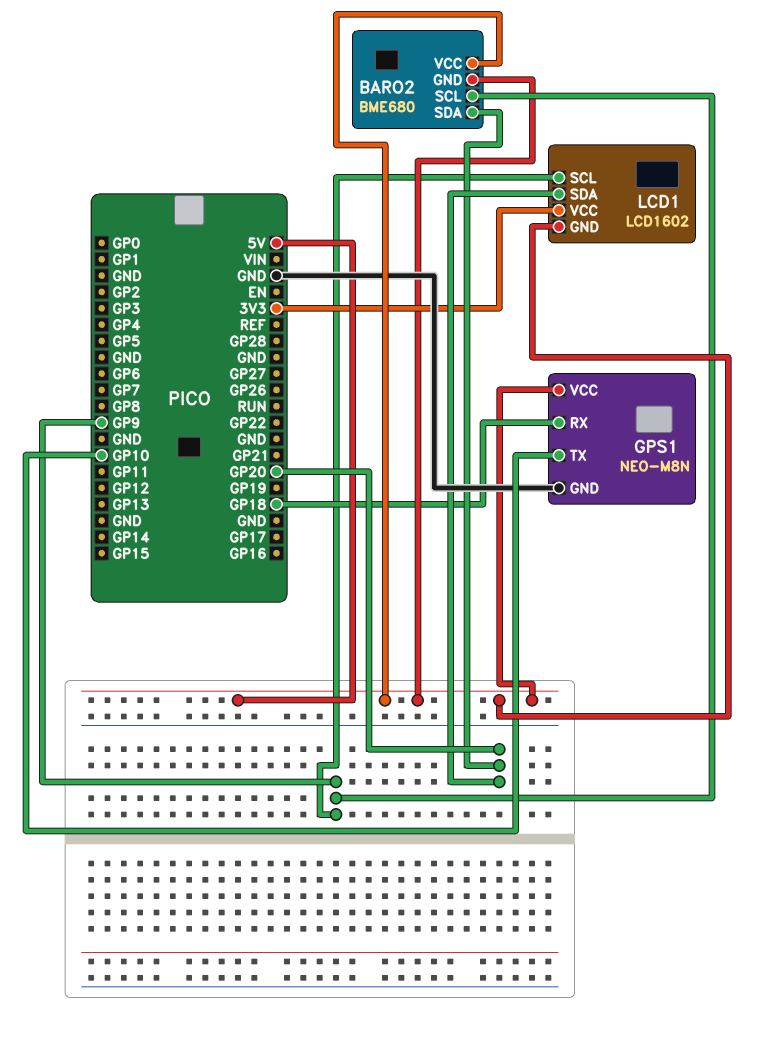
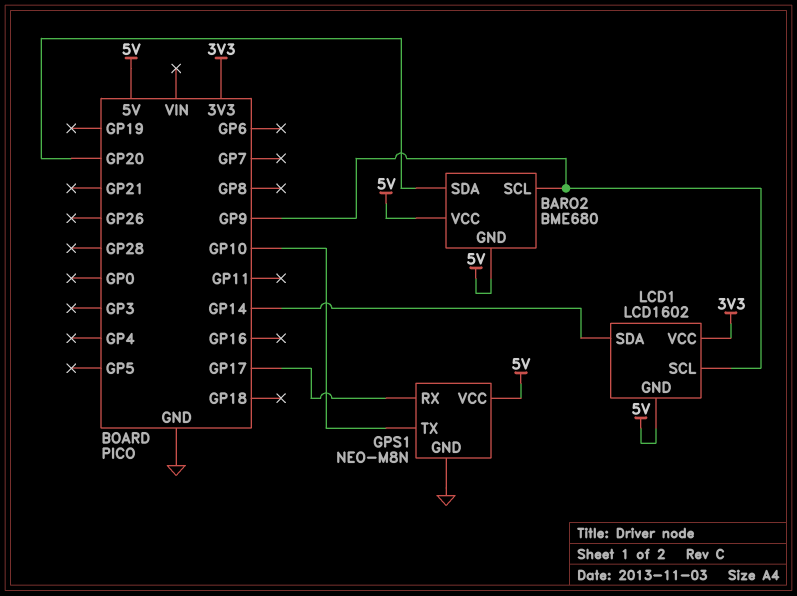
GPS1 pin RX: GP18 -> GP17
LCD1 pin SDA: GP20 -> GP14

